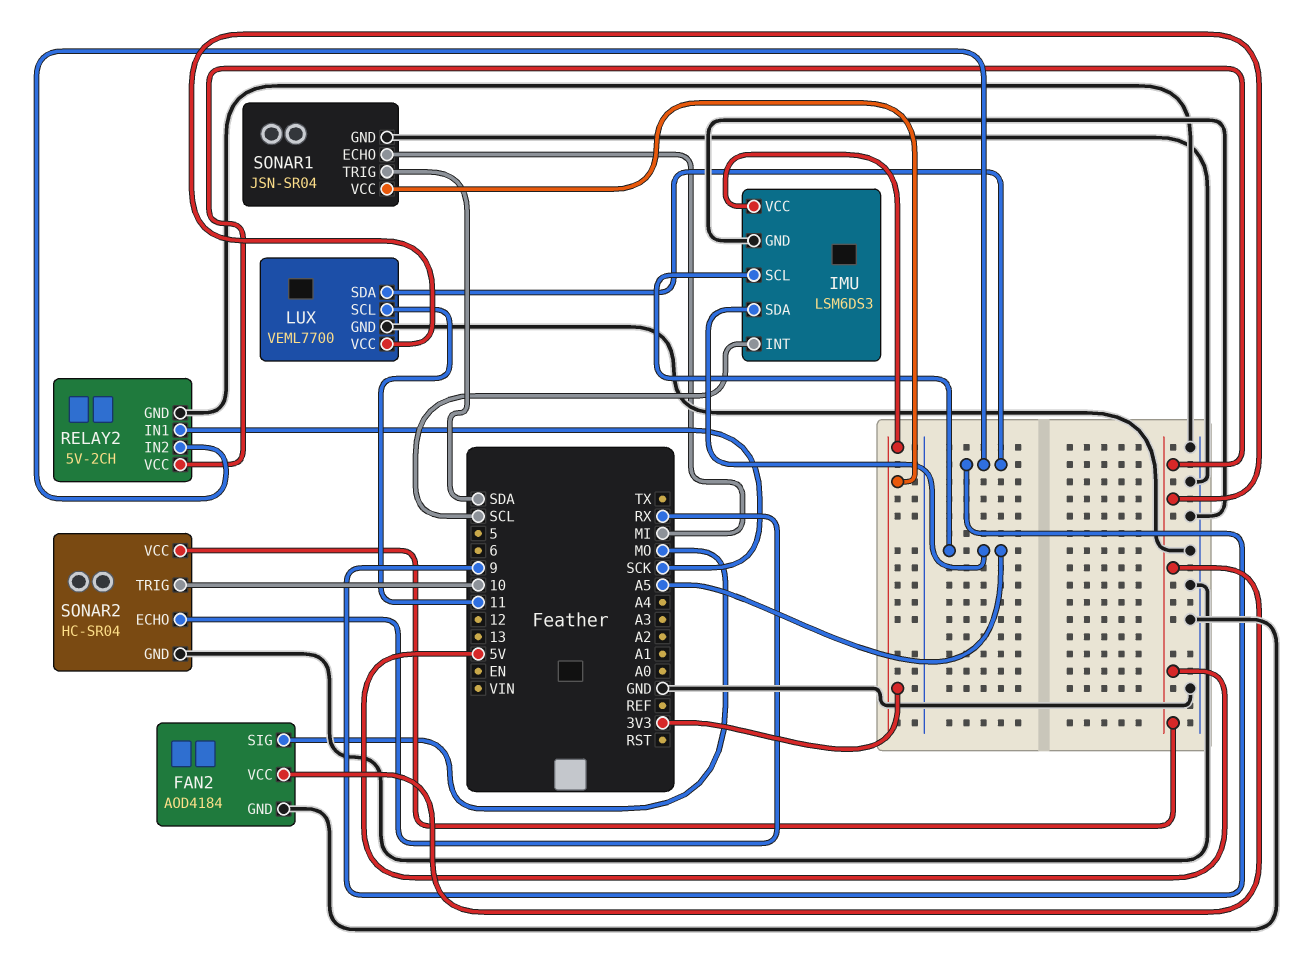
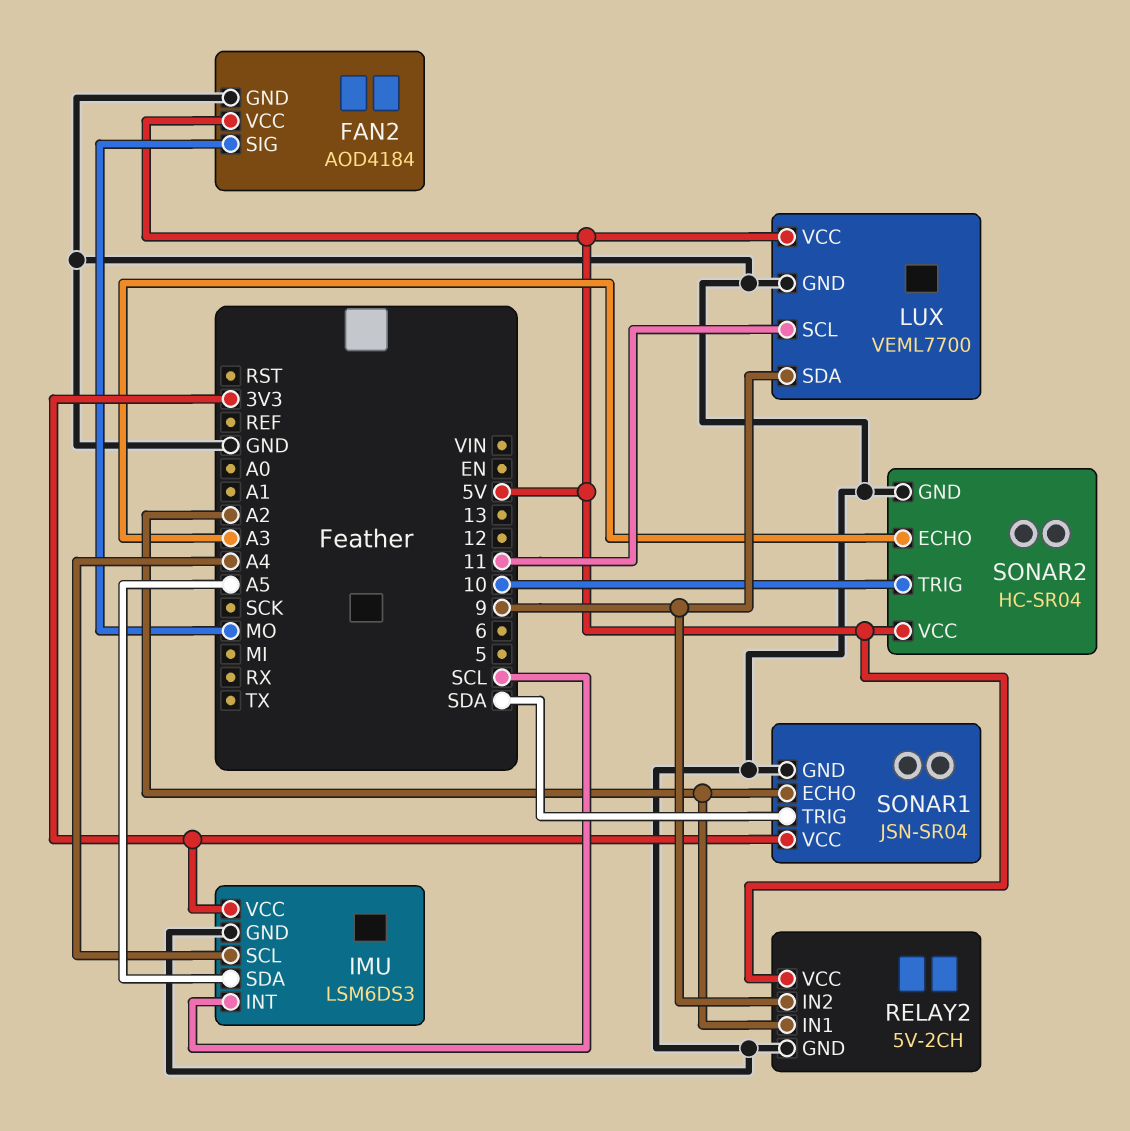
IMU pin SCL: A5 -> A4
RELAY2 pin IN1: SCK -> A2
SONAR1 pin ECHO: MI -> A2
SONAR2 pin ECHO: RX -> A3

